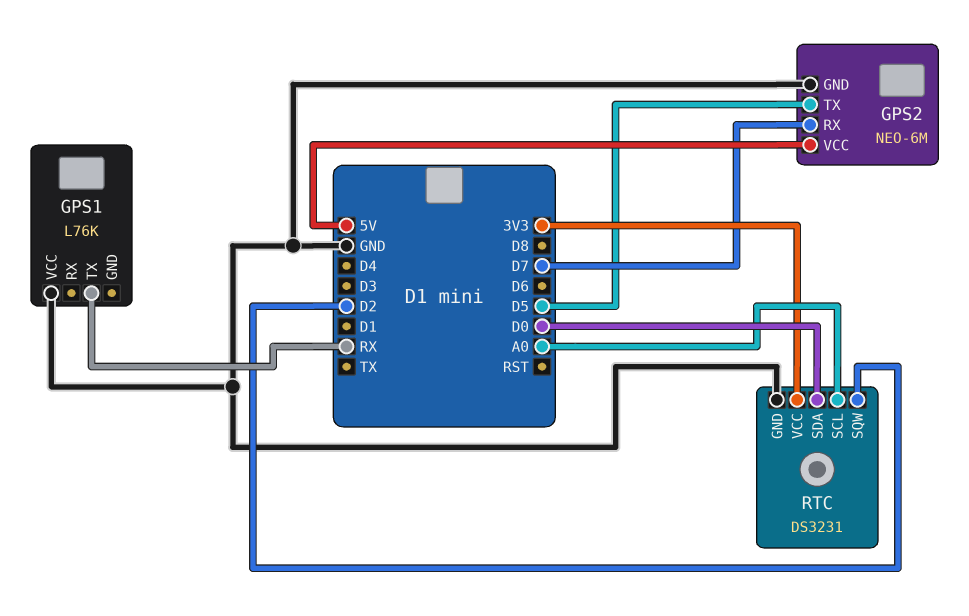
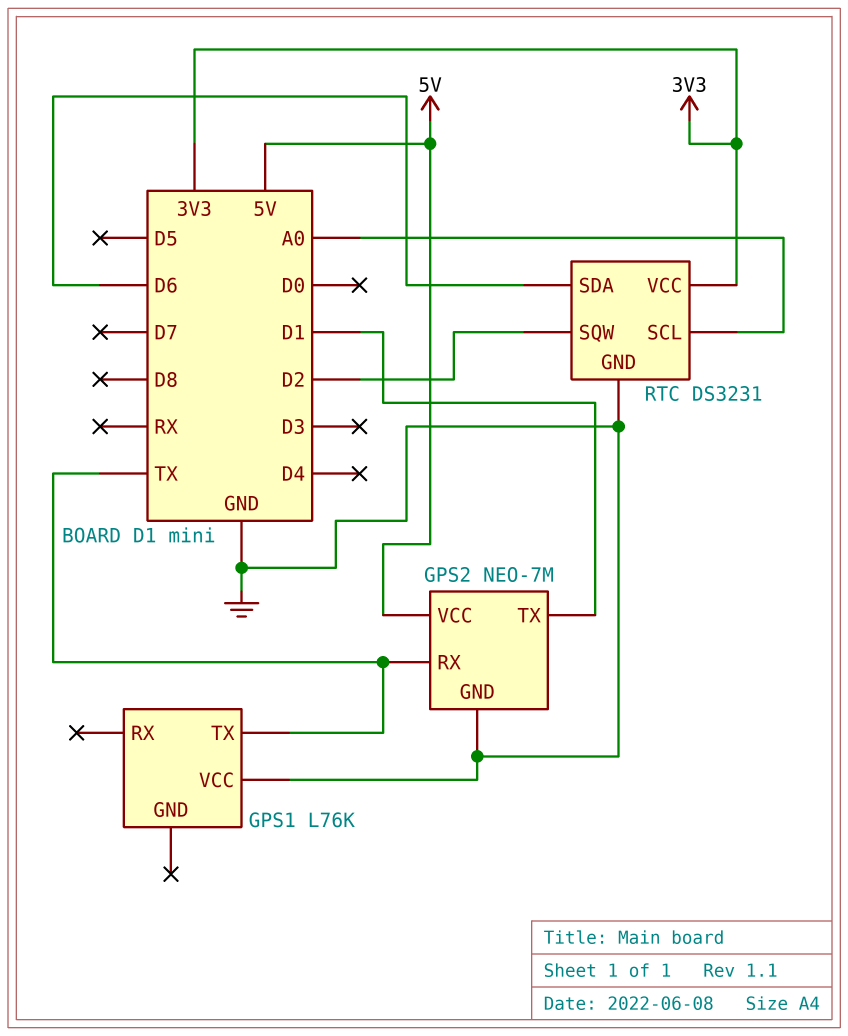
GPS1 pin TX: RX -> TX
GPS2: NEO-6M -> NEO-7M
GPS2 pin RX: D7 -> TX
GPS2 pin TX: D5 -> D1
RTC pin SDA: D0 -> D6

